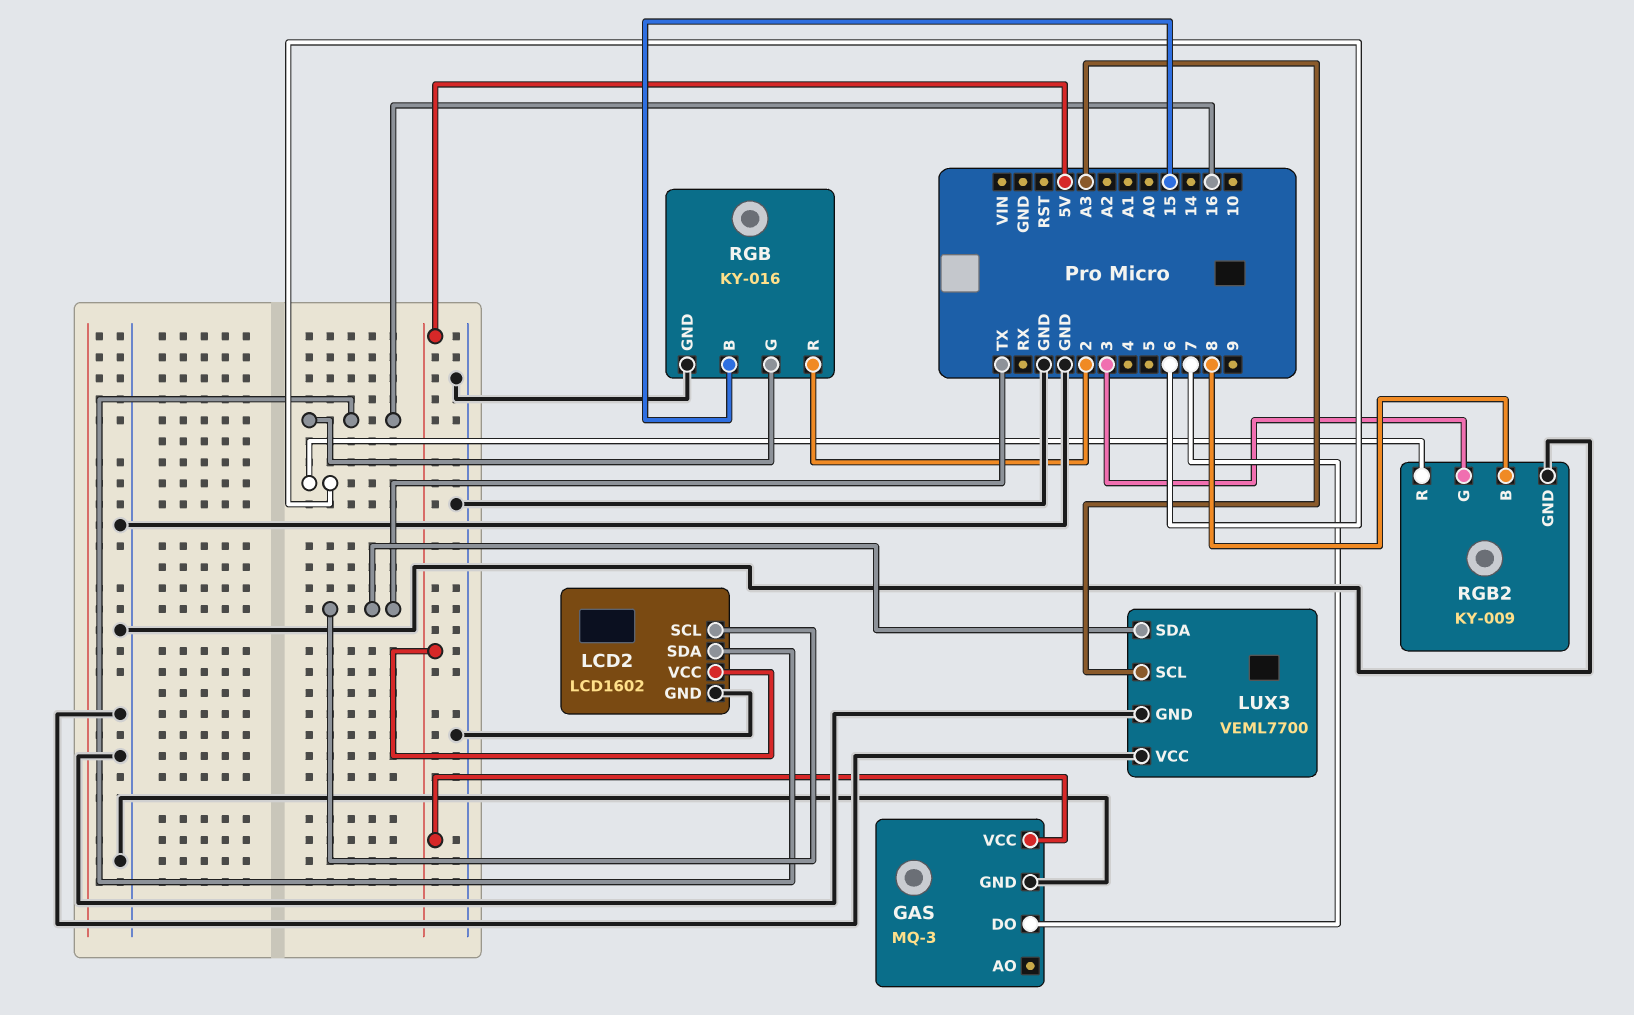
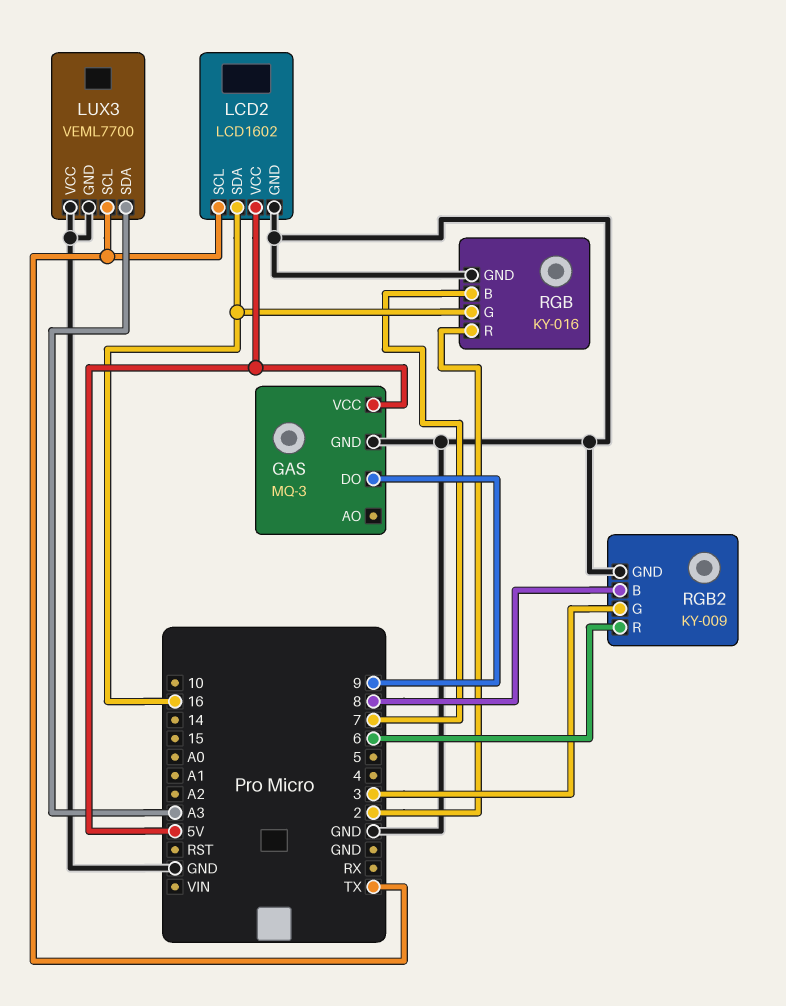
GAS pin DO: 7 -> 9
LUX3 pin SCL: A3 -> TX
LUX3 pin SDA: TX -> A3
RGB pin B: 15 -> 7

